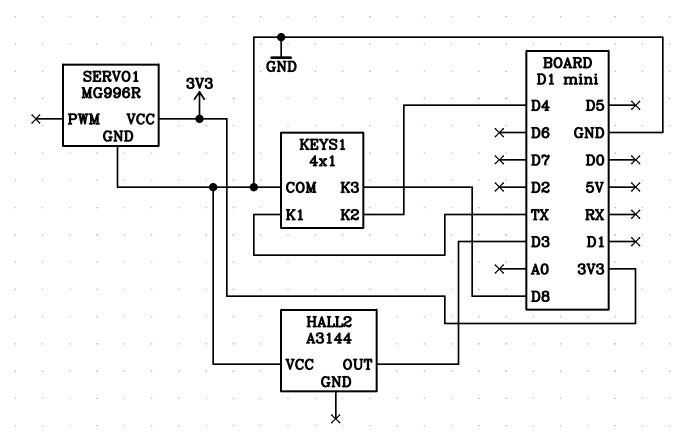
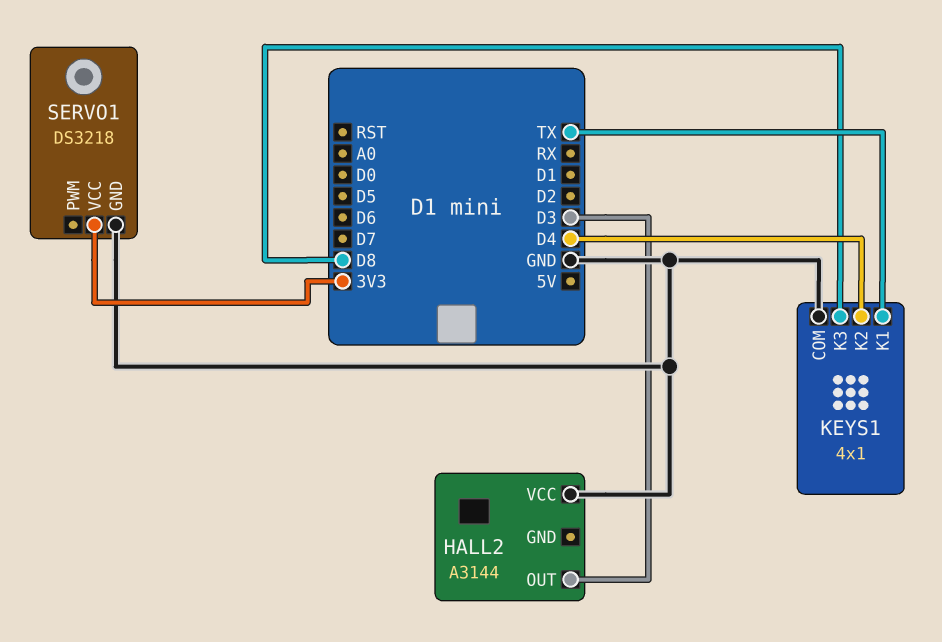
SERVO1: MG996R -> DS3218

